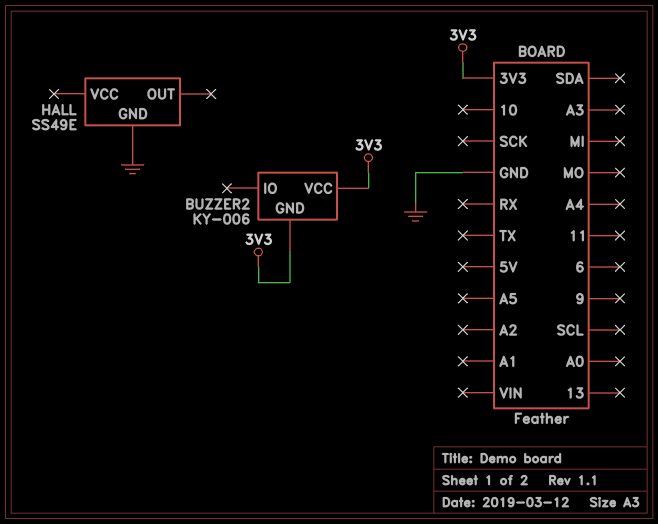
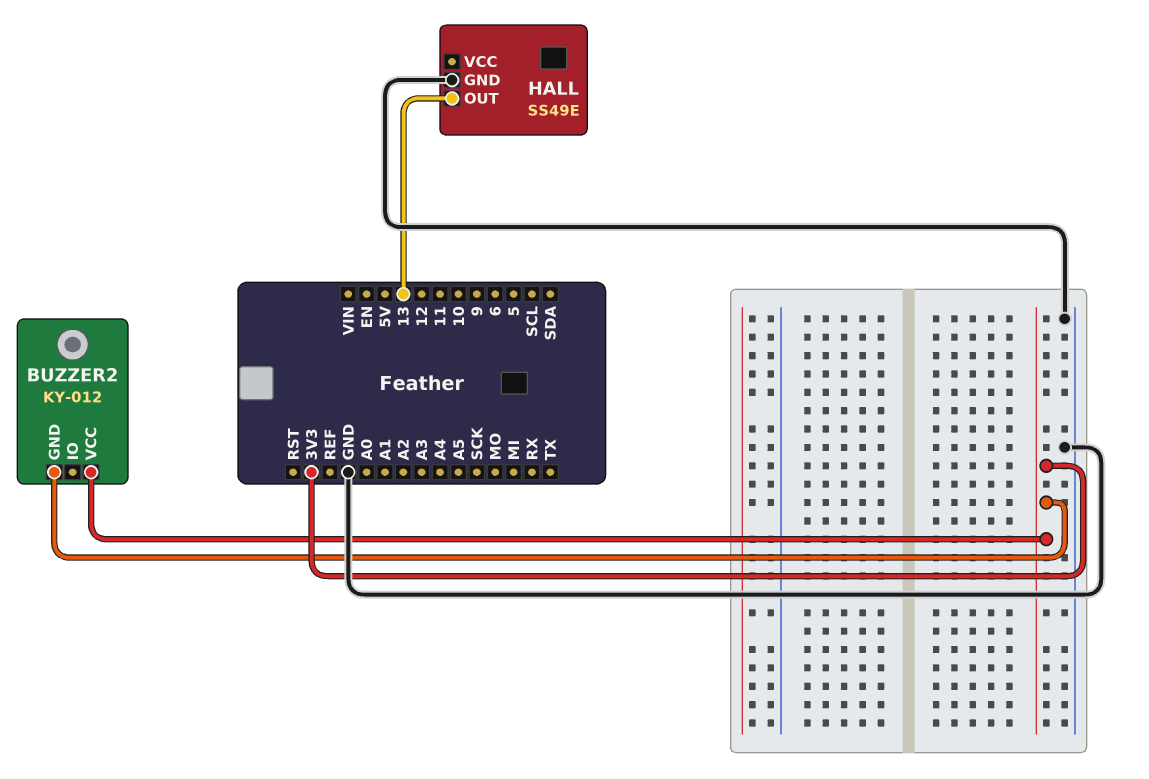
BUZZER2: KY-006 -> KY-012
HALL pin OUT: none -> 13

